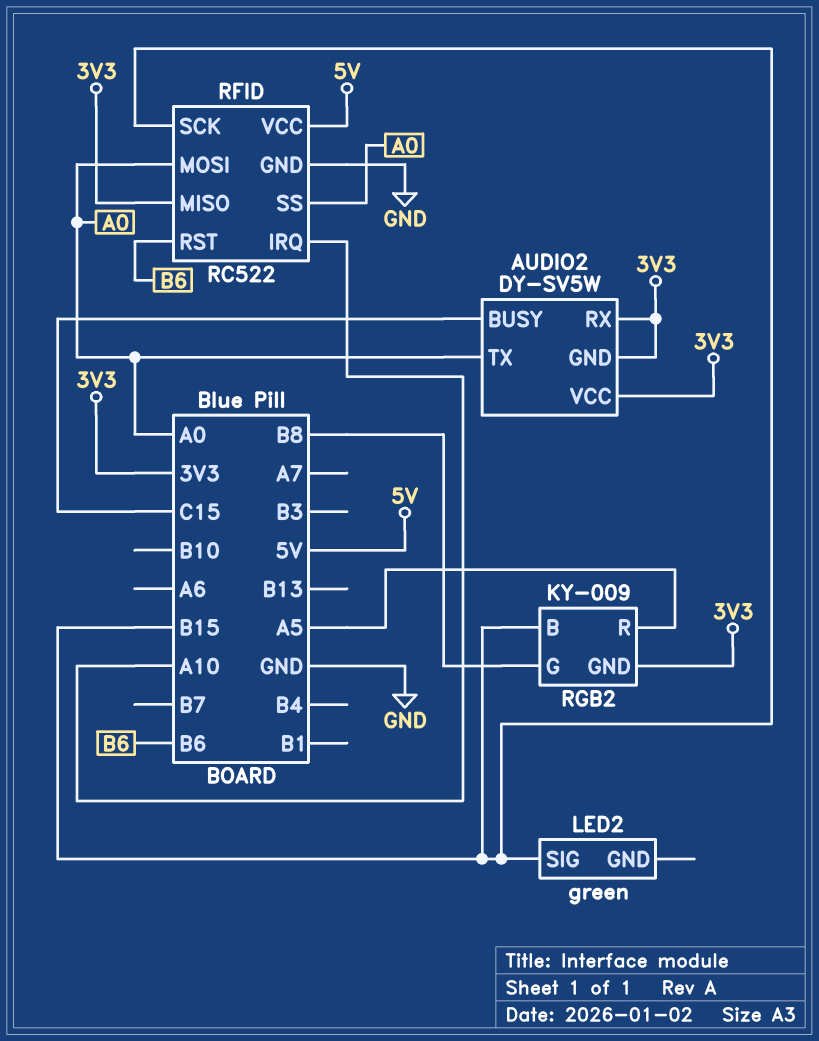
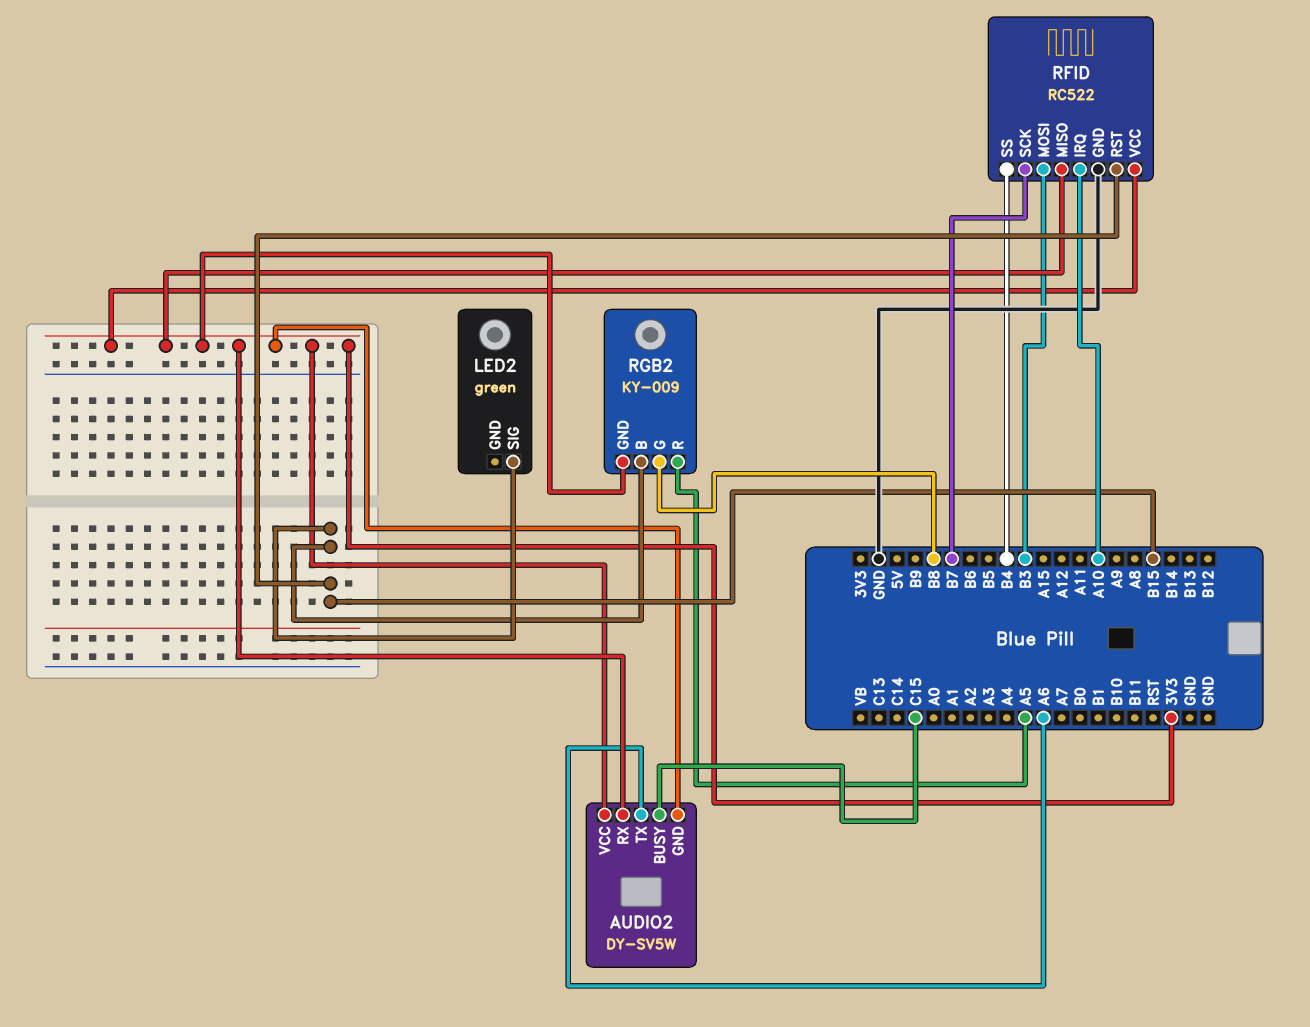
AUDIO2 pin TX: A0 -> A6
RFID pin MOSI: A0 -> B3
RFID pin RST: B6 -> B15
RFID pin SCK: B15 -> B7
RFID pin SS: A0 -> B4
RFID pin VCC: 5V -> 3V3

